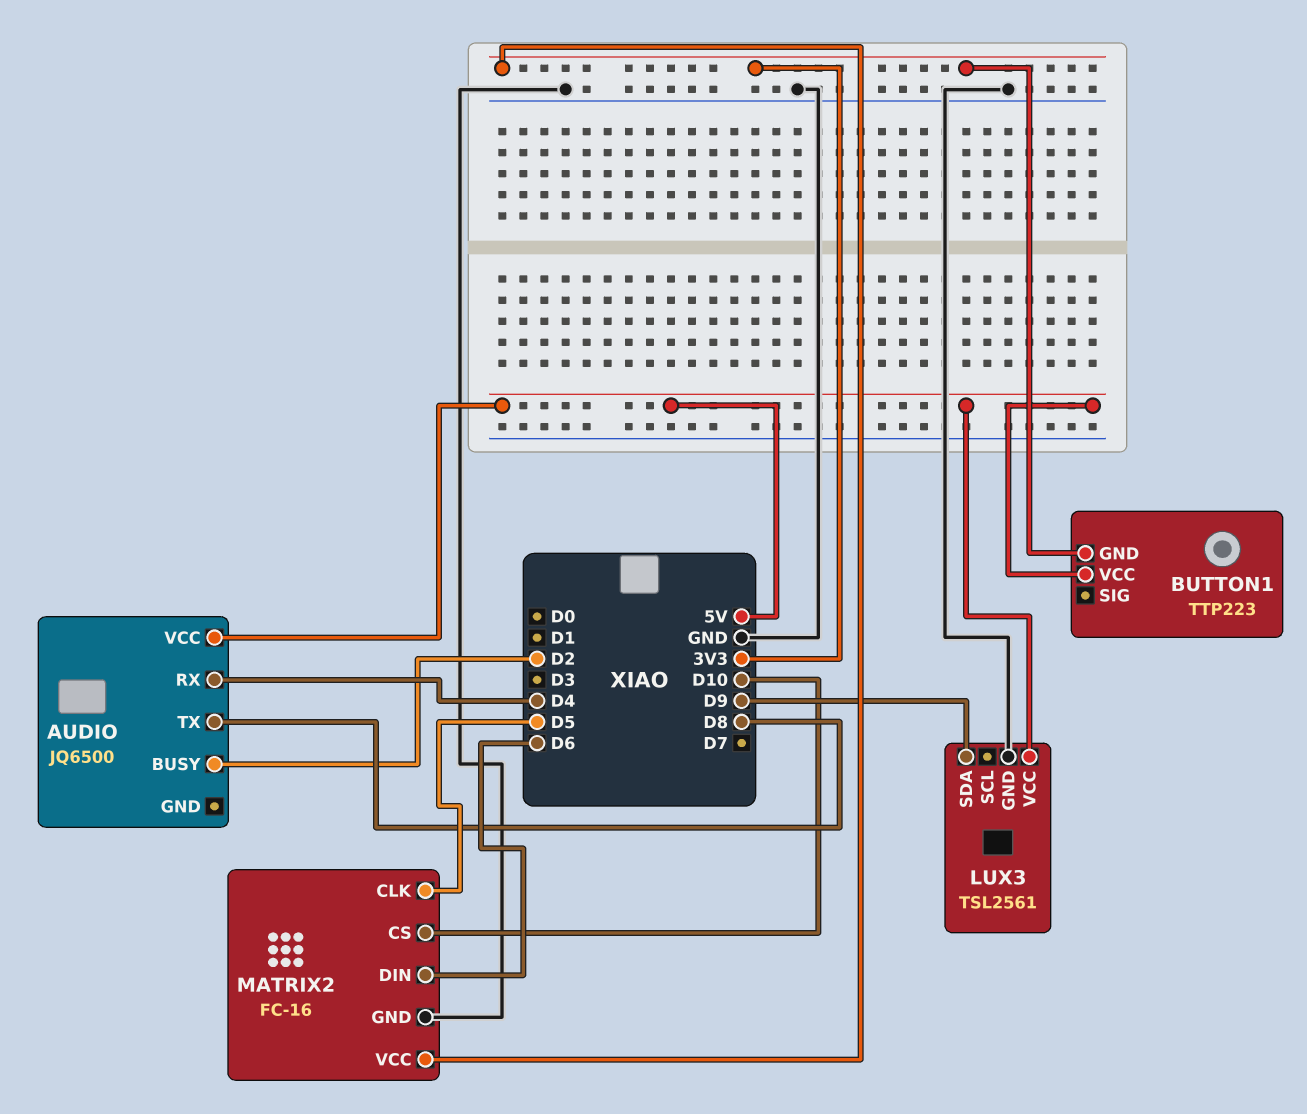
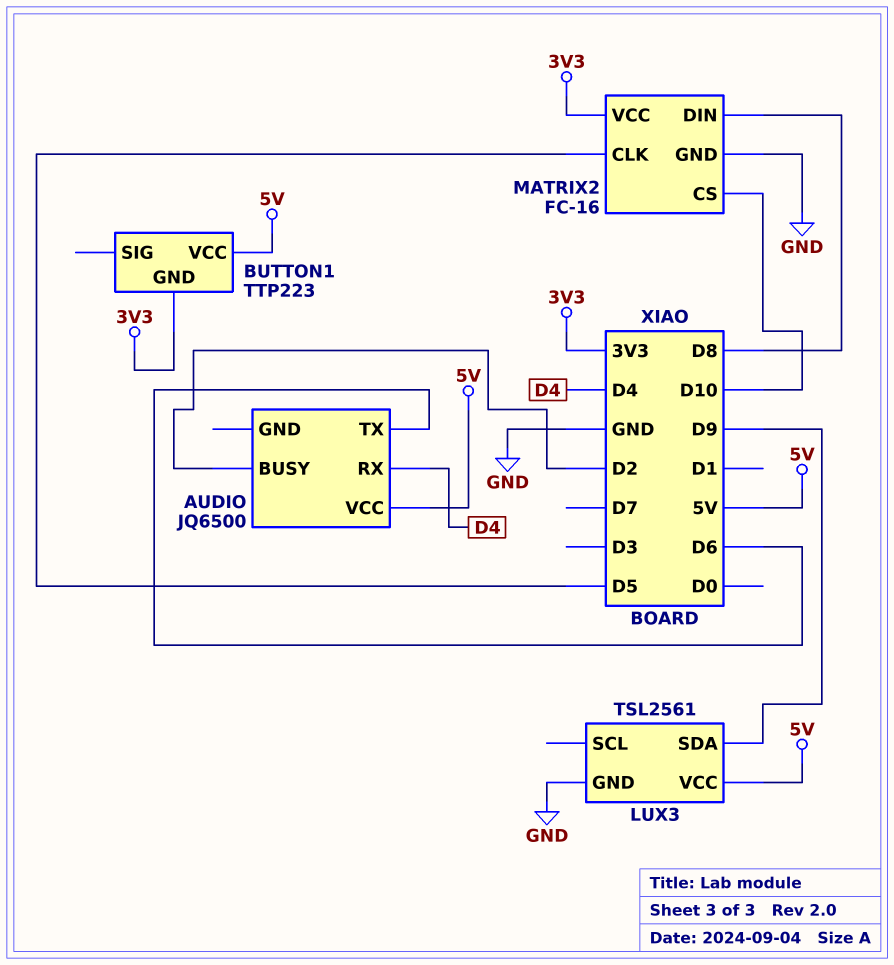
AUDIO pin TX: D8 -> D6
MATRIX2 pin DIN: D6 -> D8

